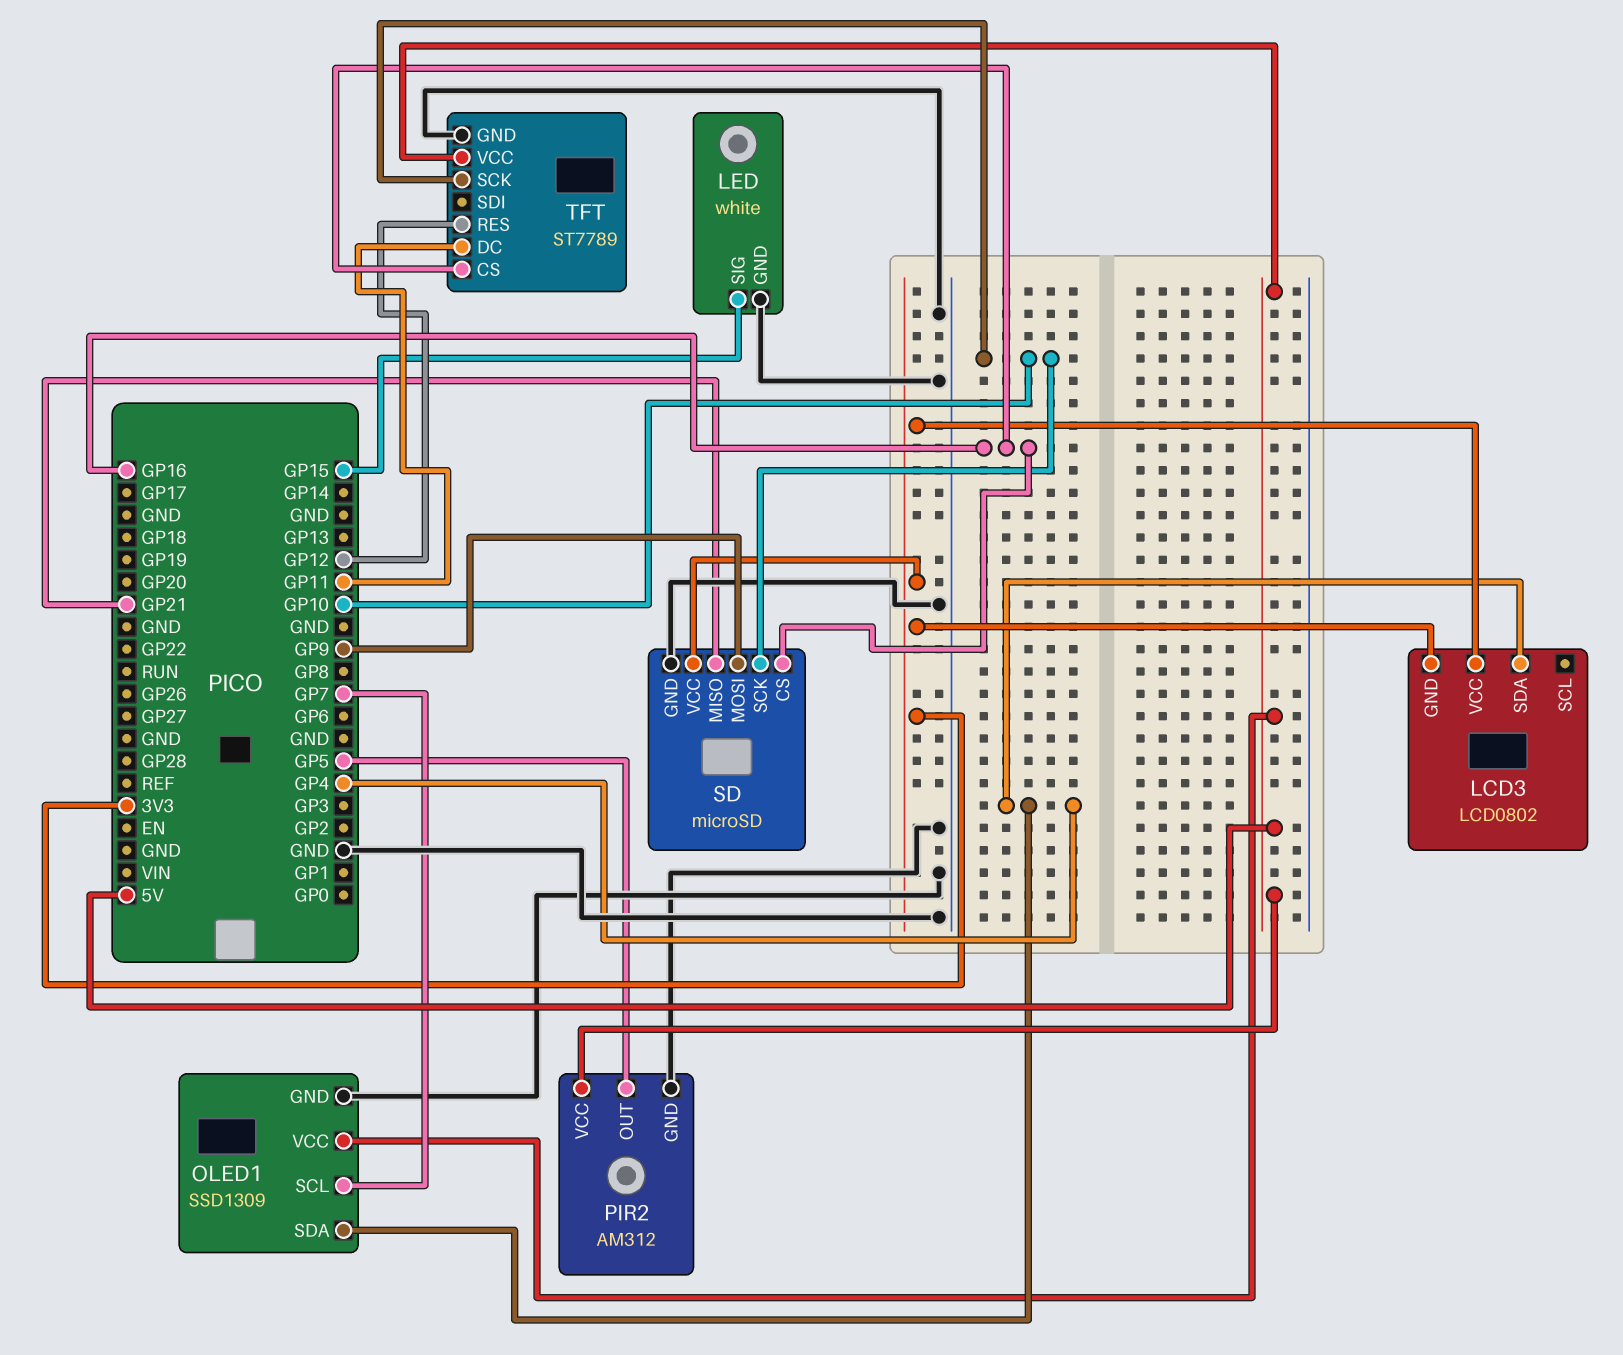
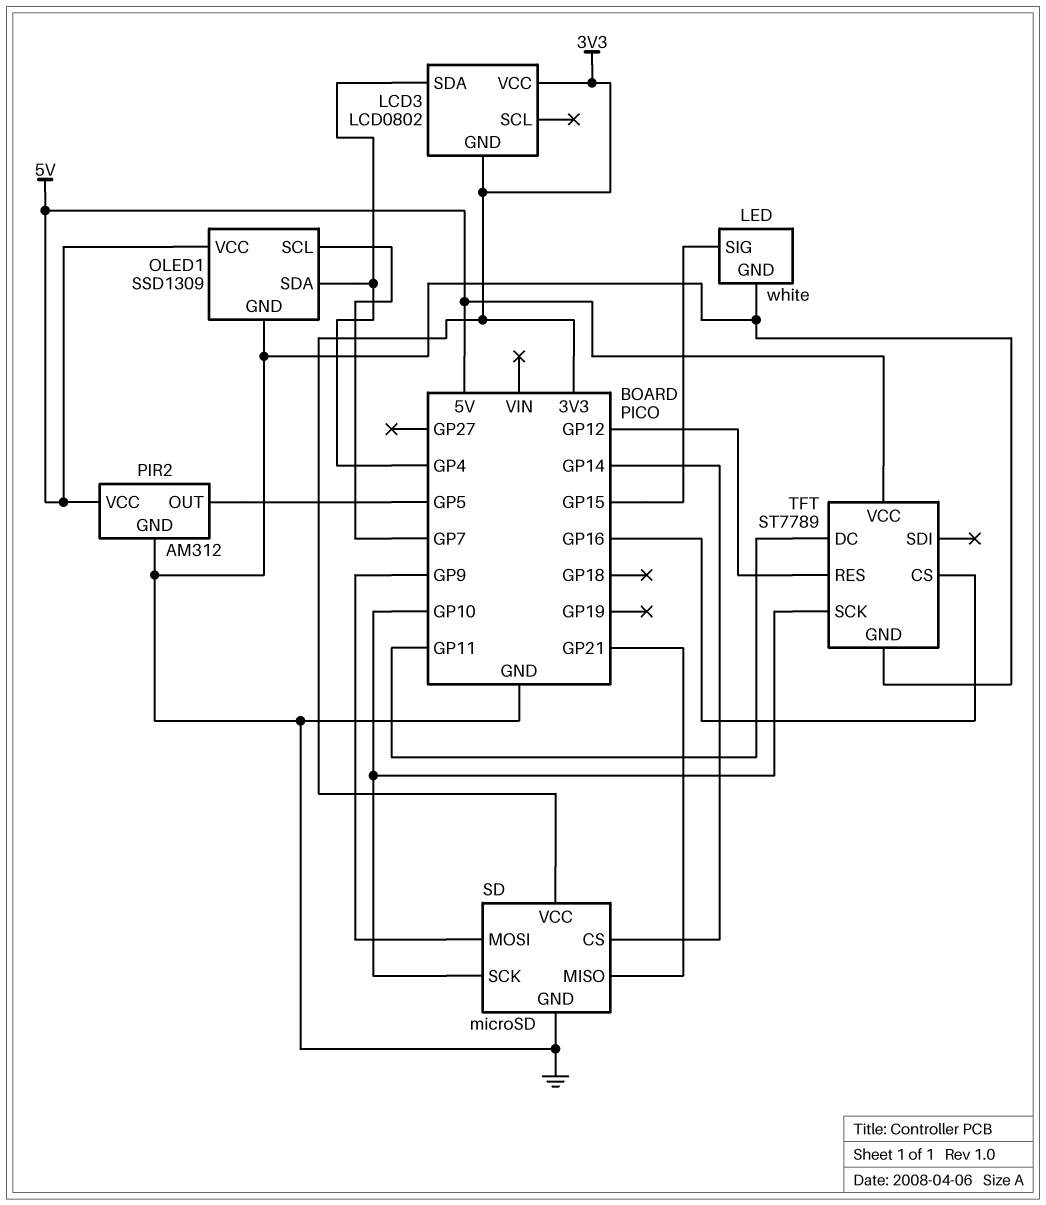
SD pin CS: GP16 -> GP14

